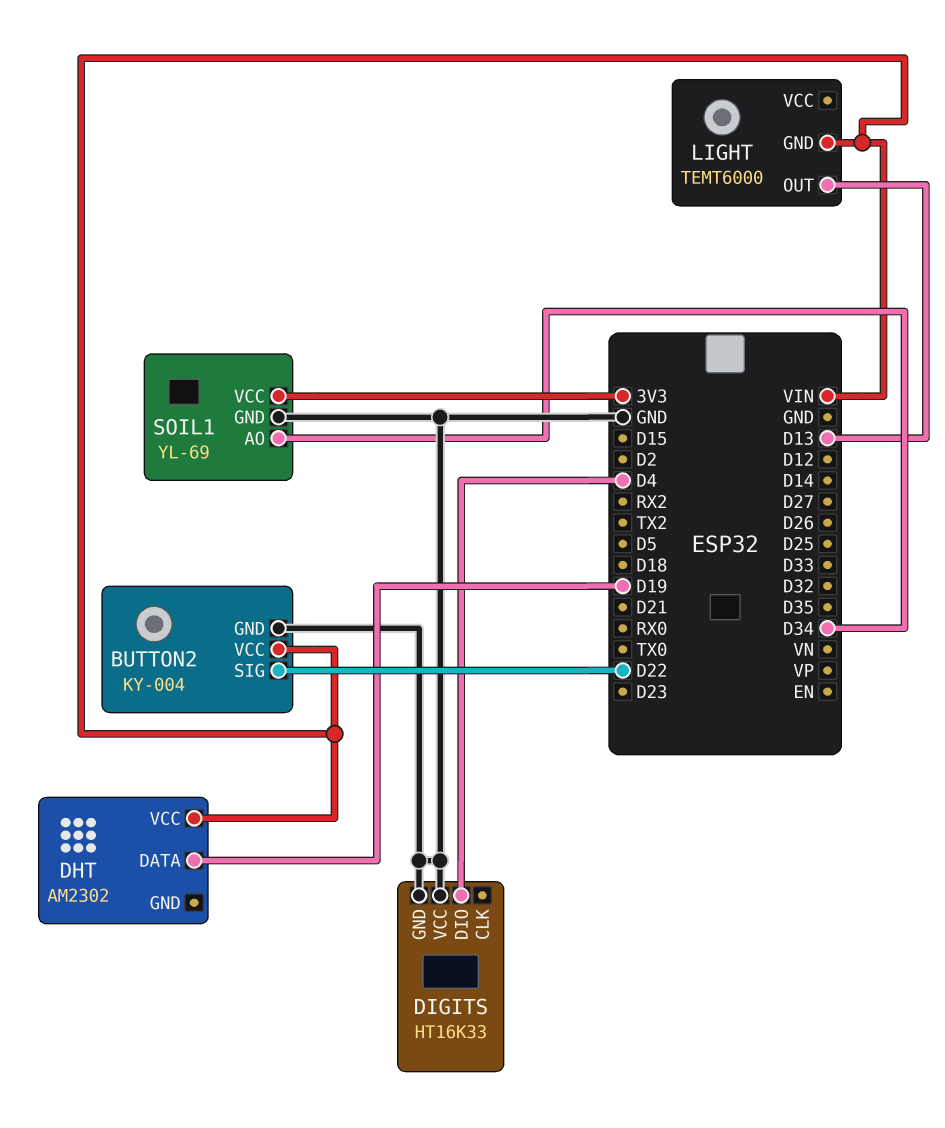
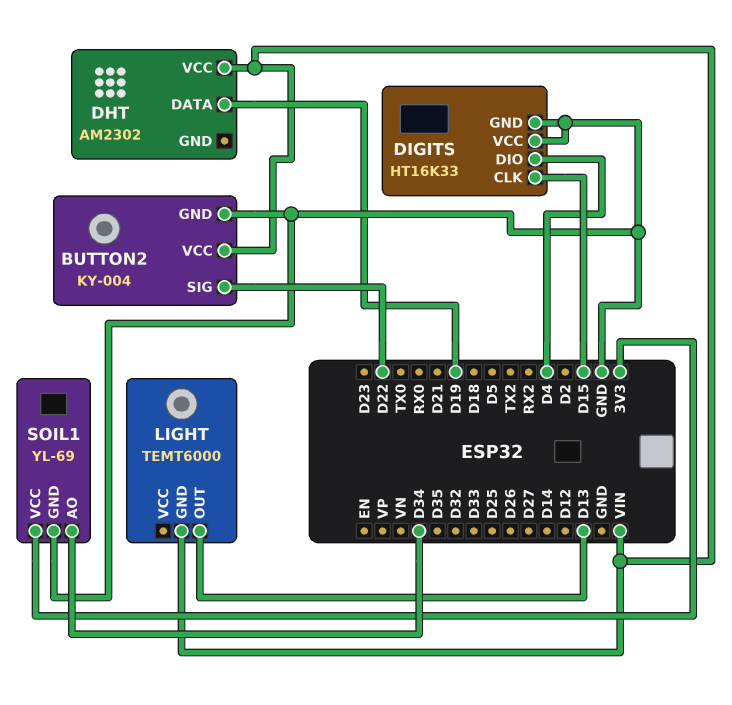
DIGITS pin CLK: none -> D15

